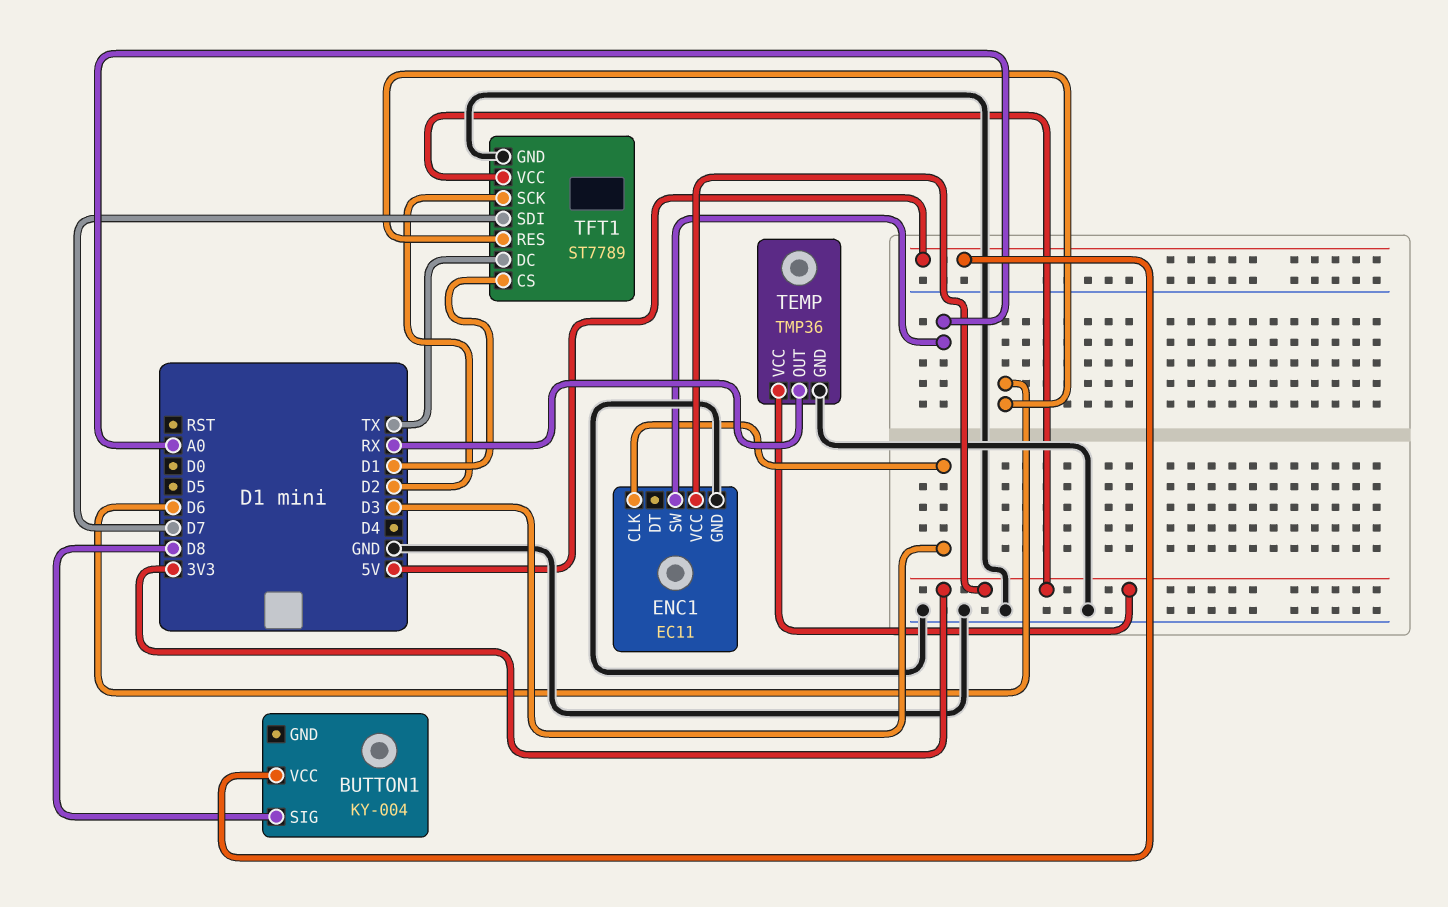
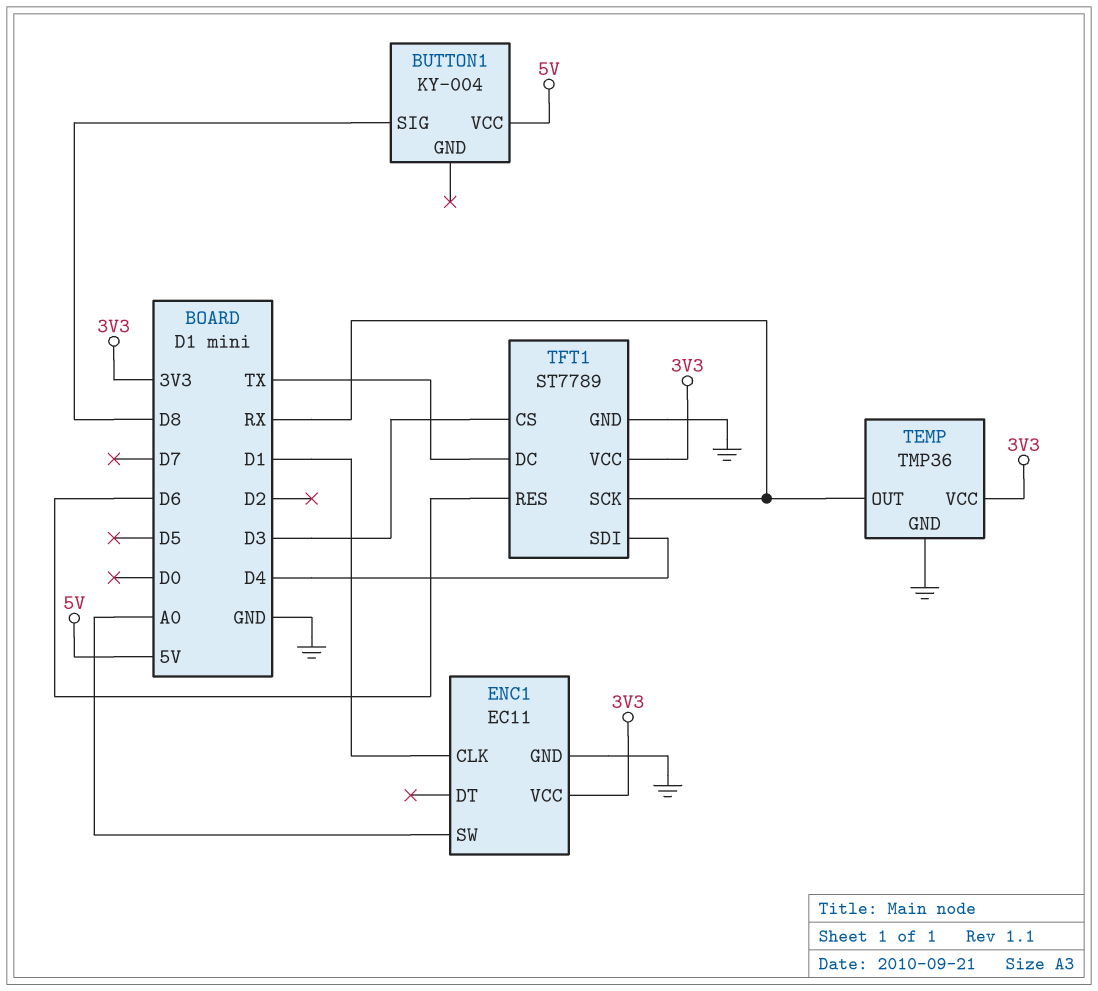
ENC1 pin CLK: D3 -> D1
TFT1 pin CS: D1 -> D3
TFT1 pin SCK: D2 -> RX
TFT1 pin SDI: D7 -> D4

